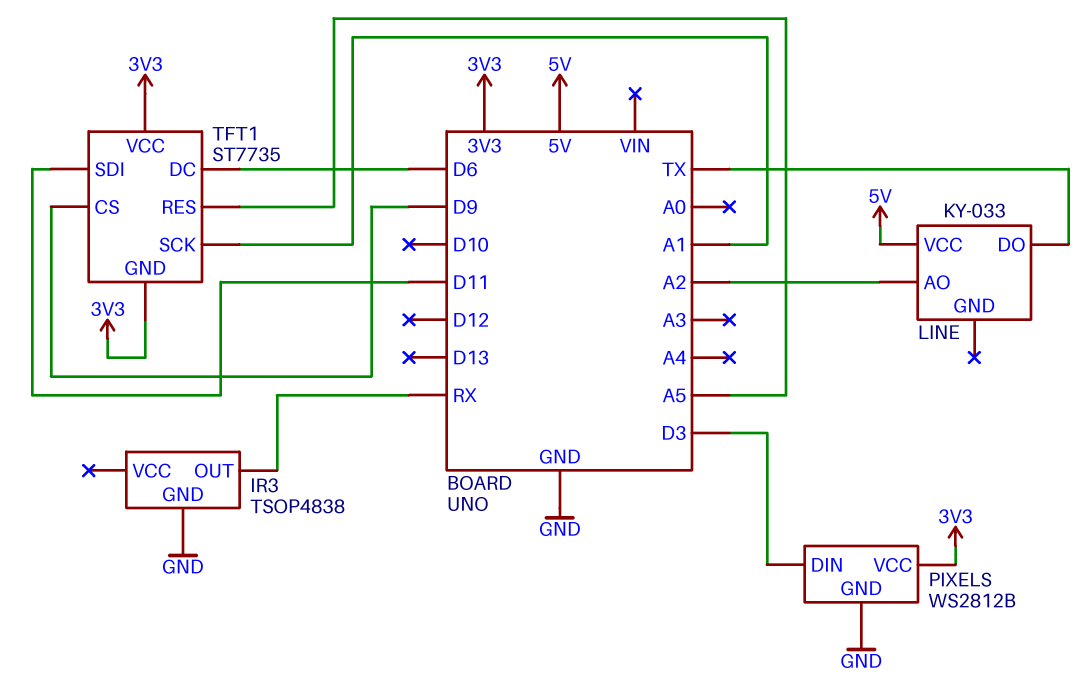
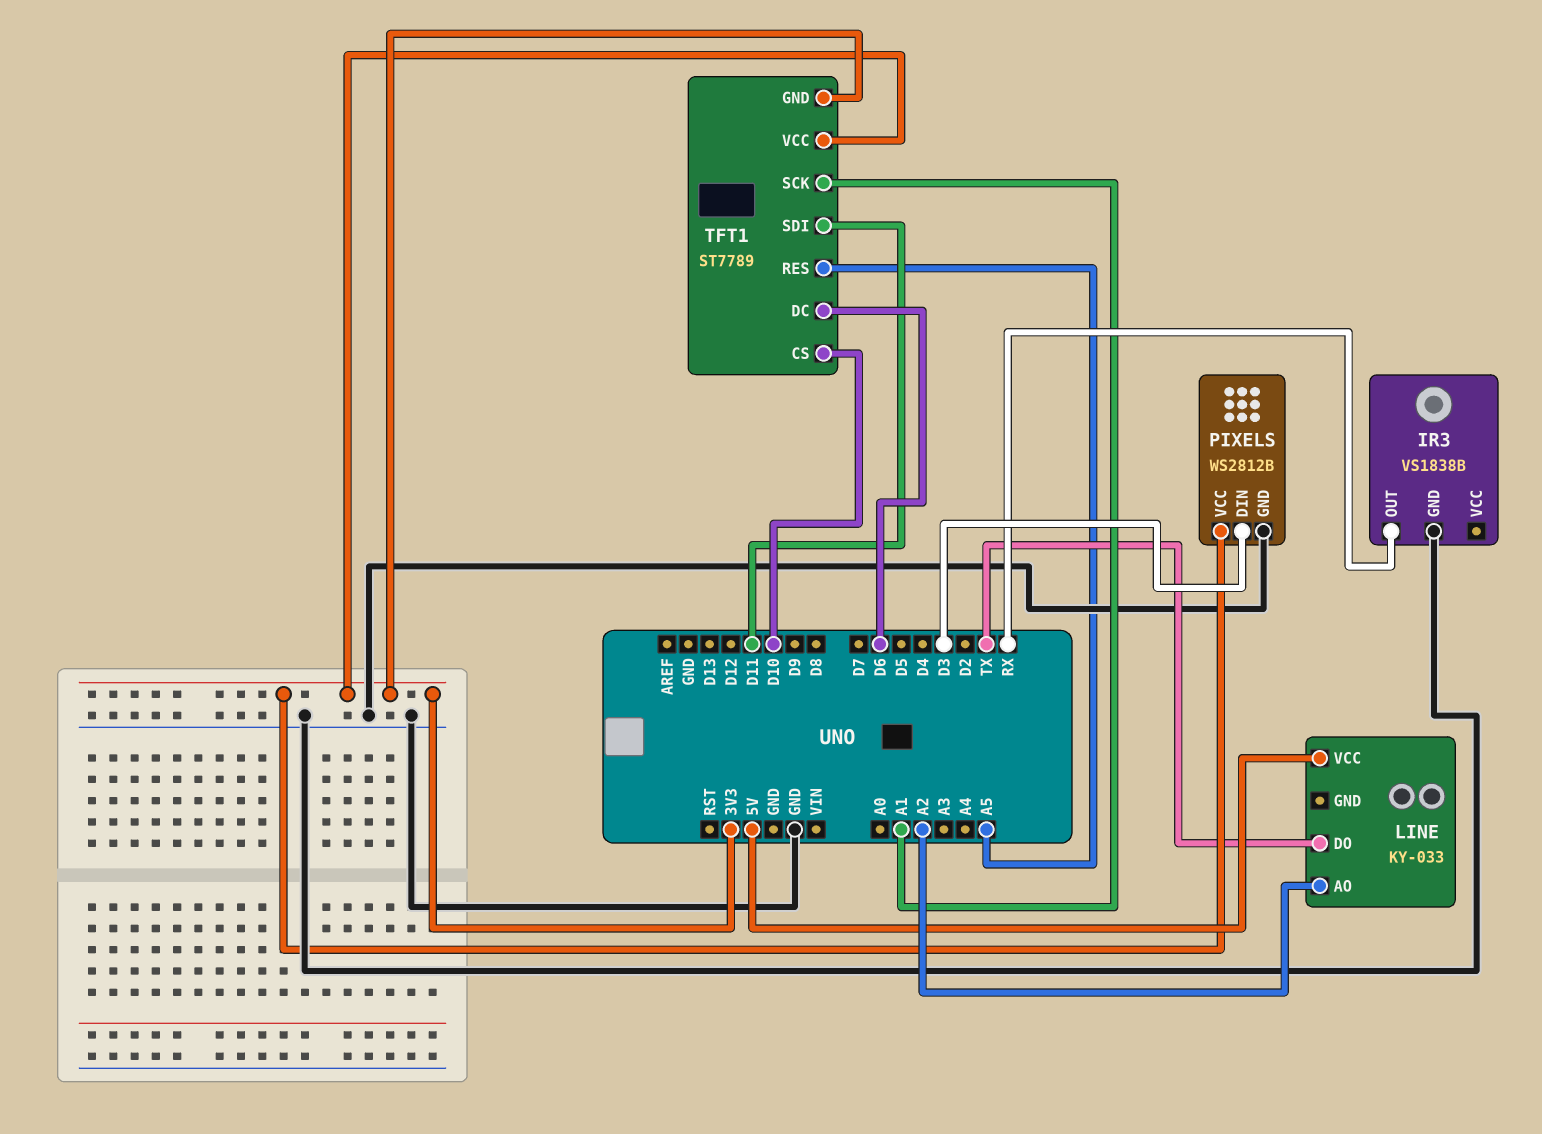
IR3: TSOP4838 -> VS1838B
TFT1: ST7735 -> ST7789
TFT1 pin CS: D9 -> D10

